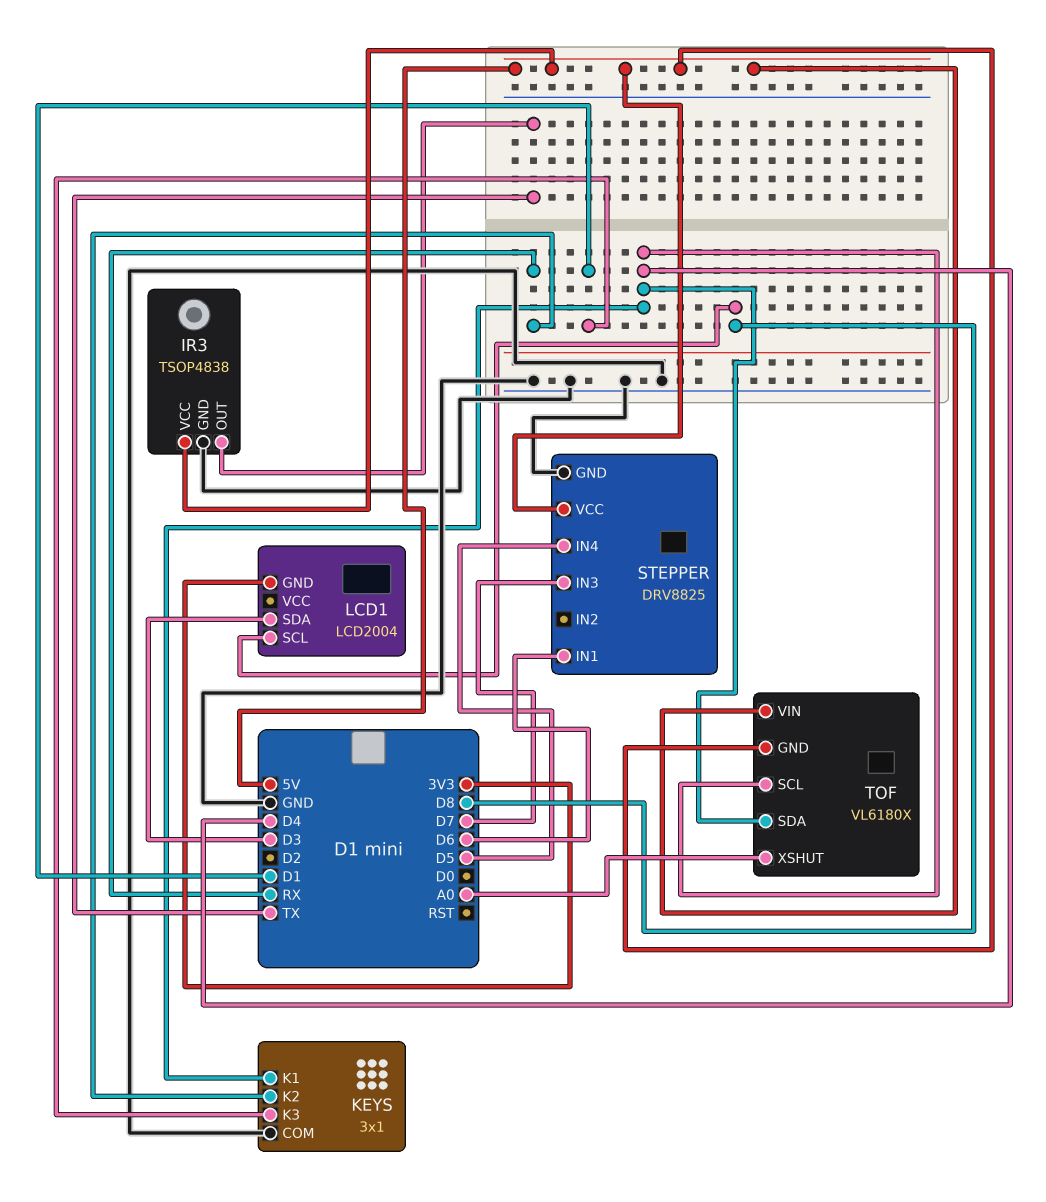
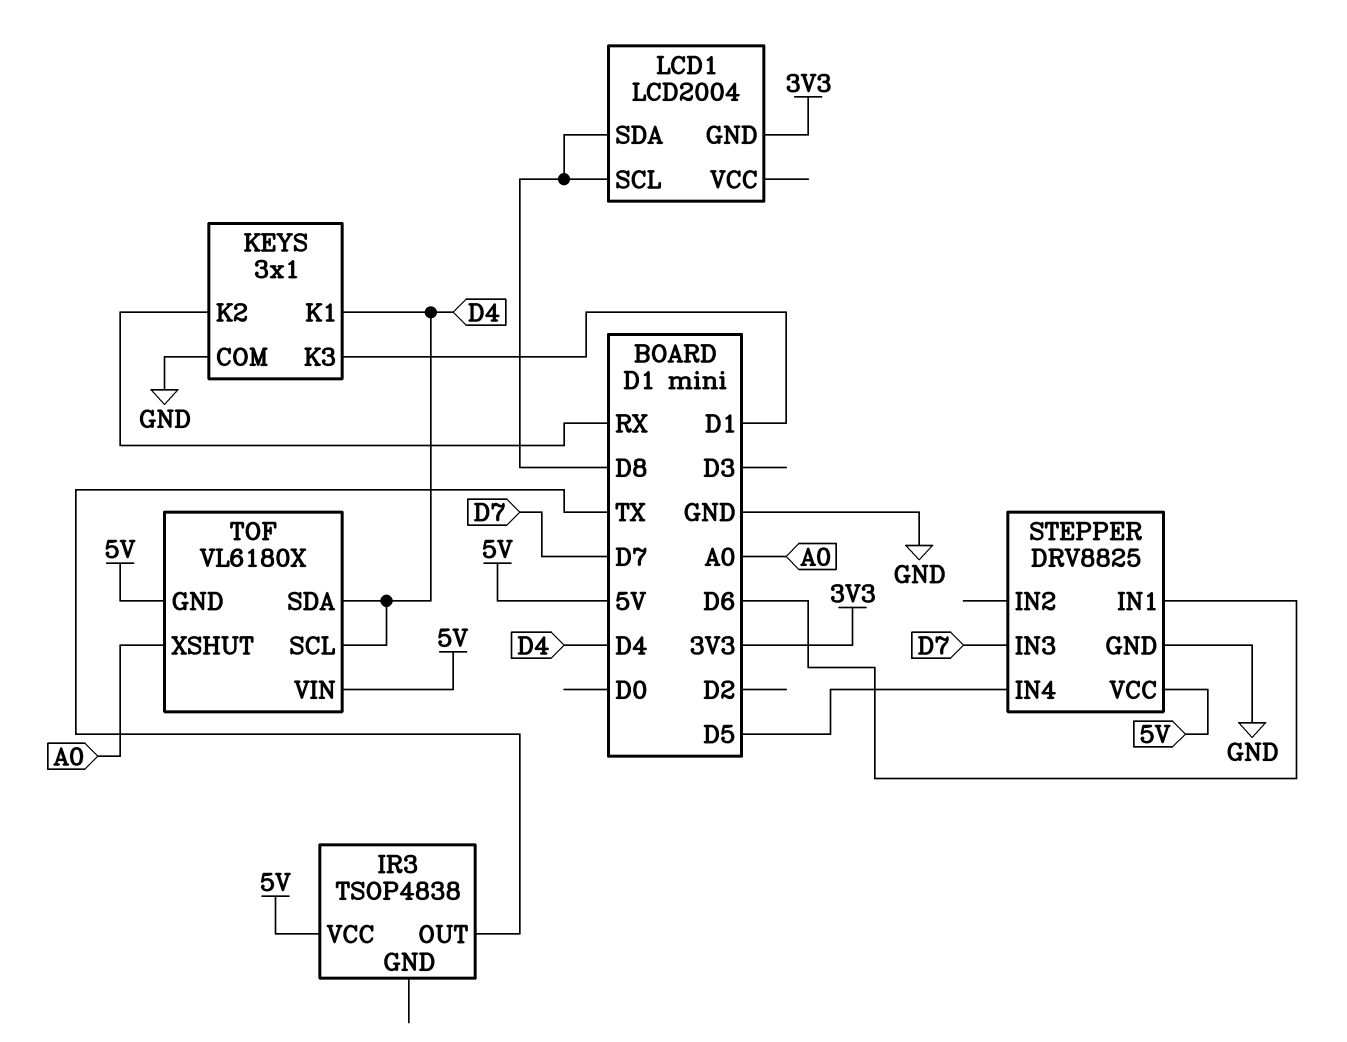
IR3 pin GND: GND -> none
LCD1 pin SDA: D3 -> D8

